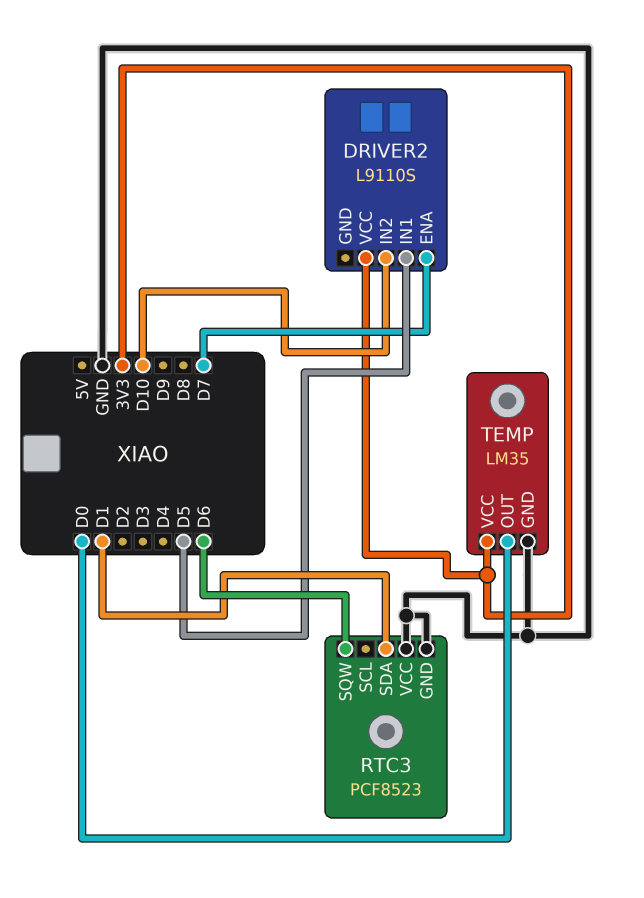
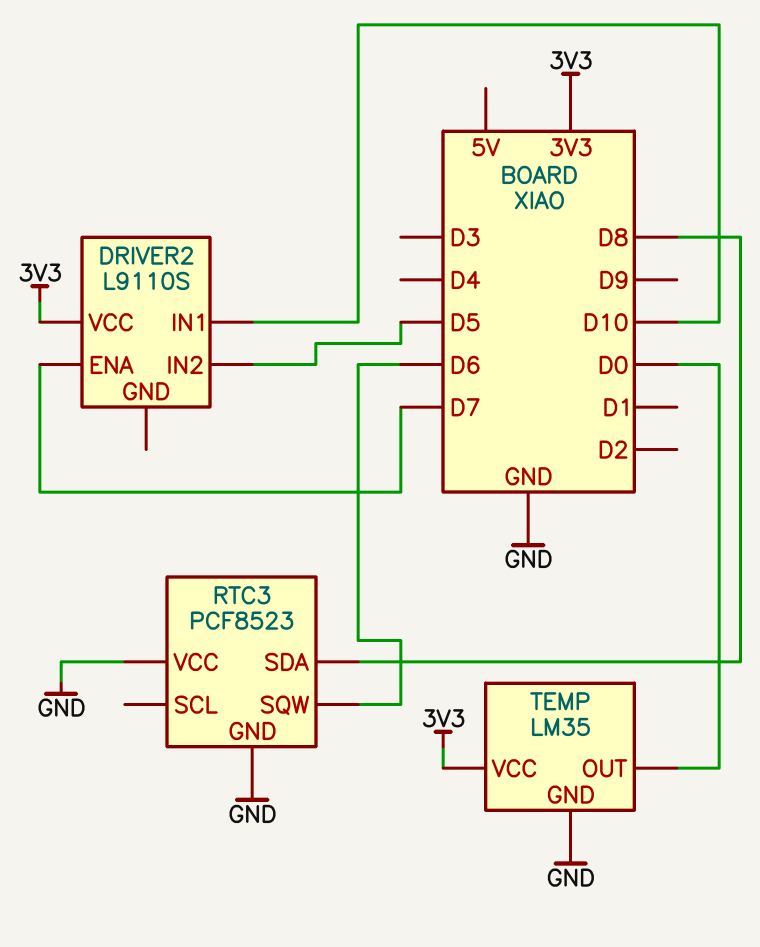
DRIVER2 pin IN1: D5 -> D10
DRIVER2 pin IN2: D10 -> D5
RTC3 pin SDA: D1 -> D8

